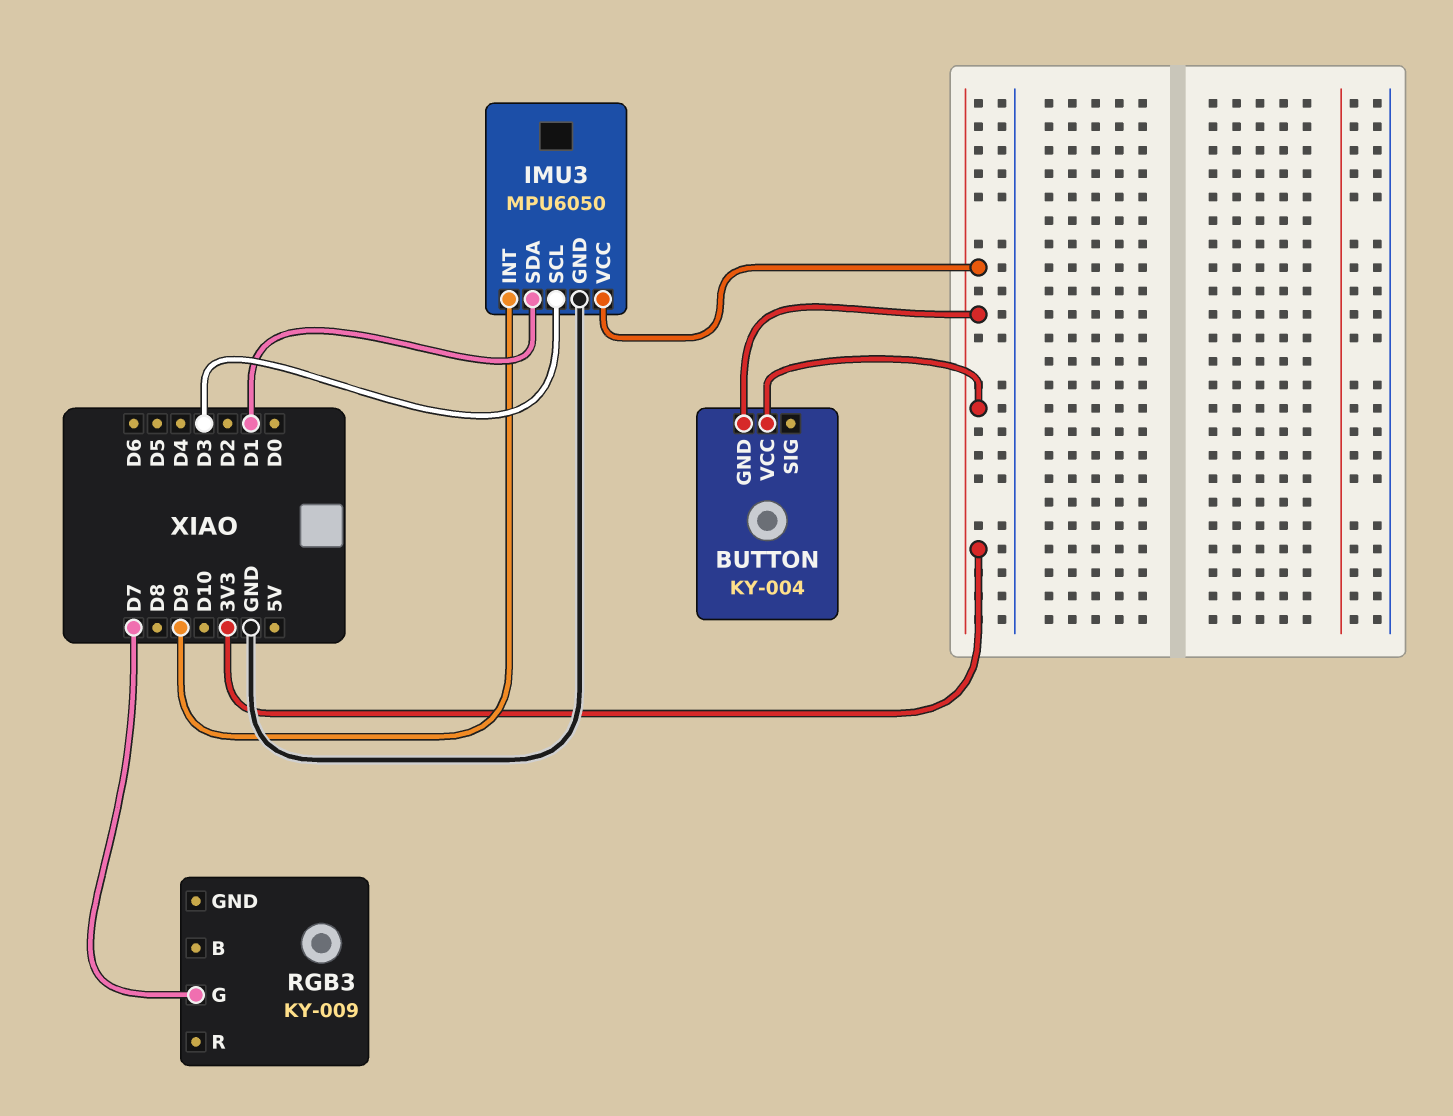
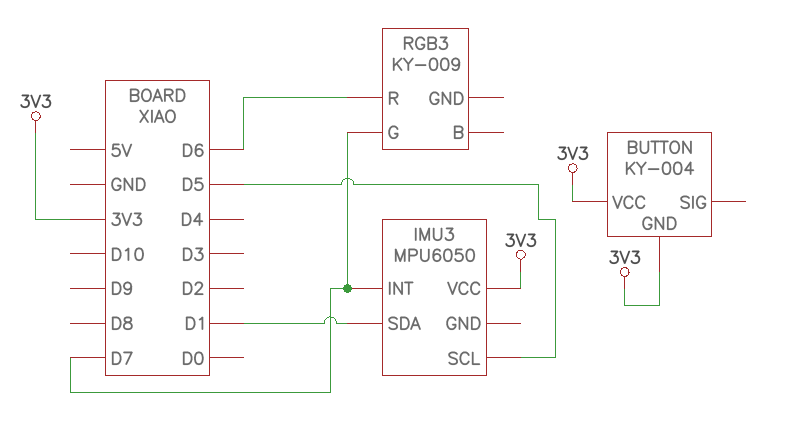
IMU3 pin GND: GND -> none
IMU3 pin INT: D9 -> D7
IMU3 pin SCL: D3 -> D5
RGB3 pin R: none -> D6

